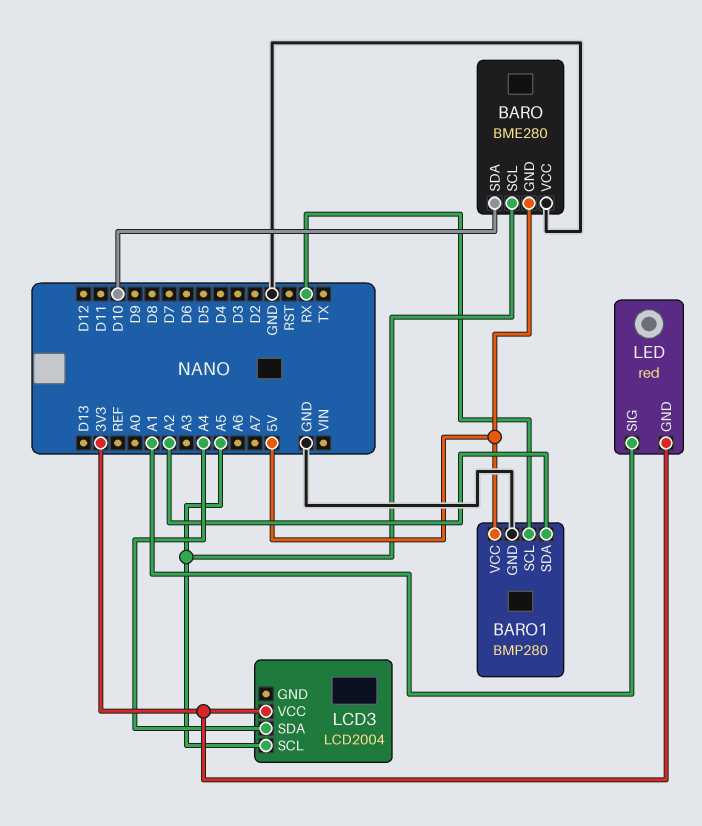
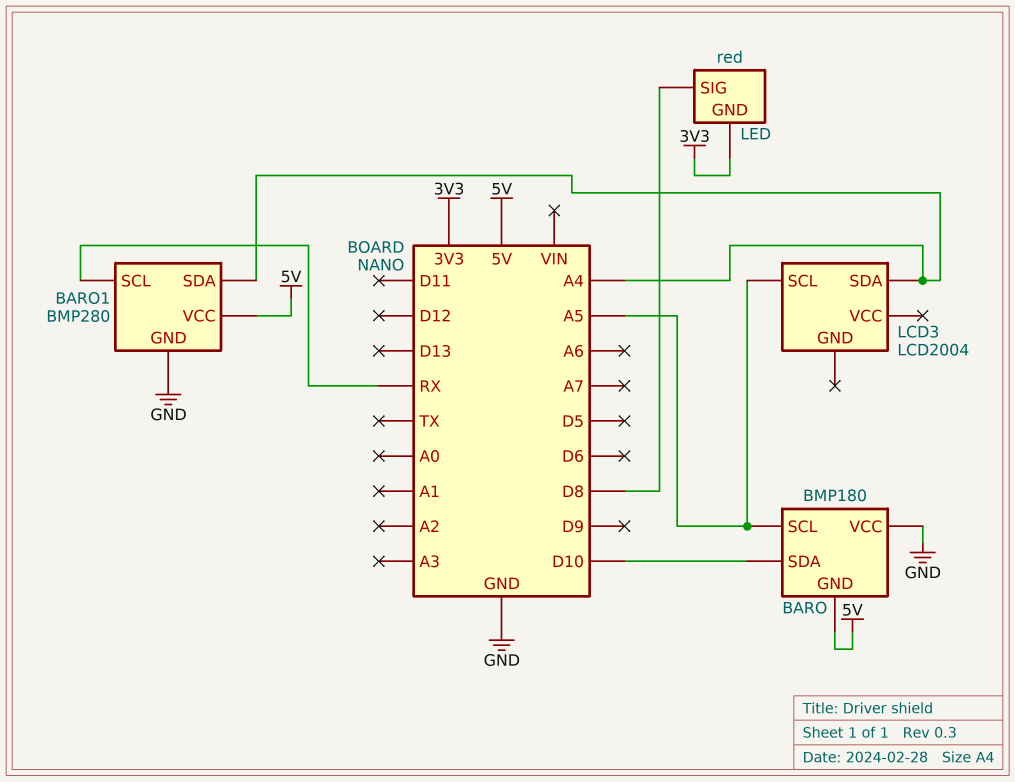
BARO: BME280 -> BMP180
BARO1 pin SDA: A2 -> A4
LCD3 pin VCC: 3V3 -> none
LED pin SIG: A1 -> D8

